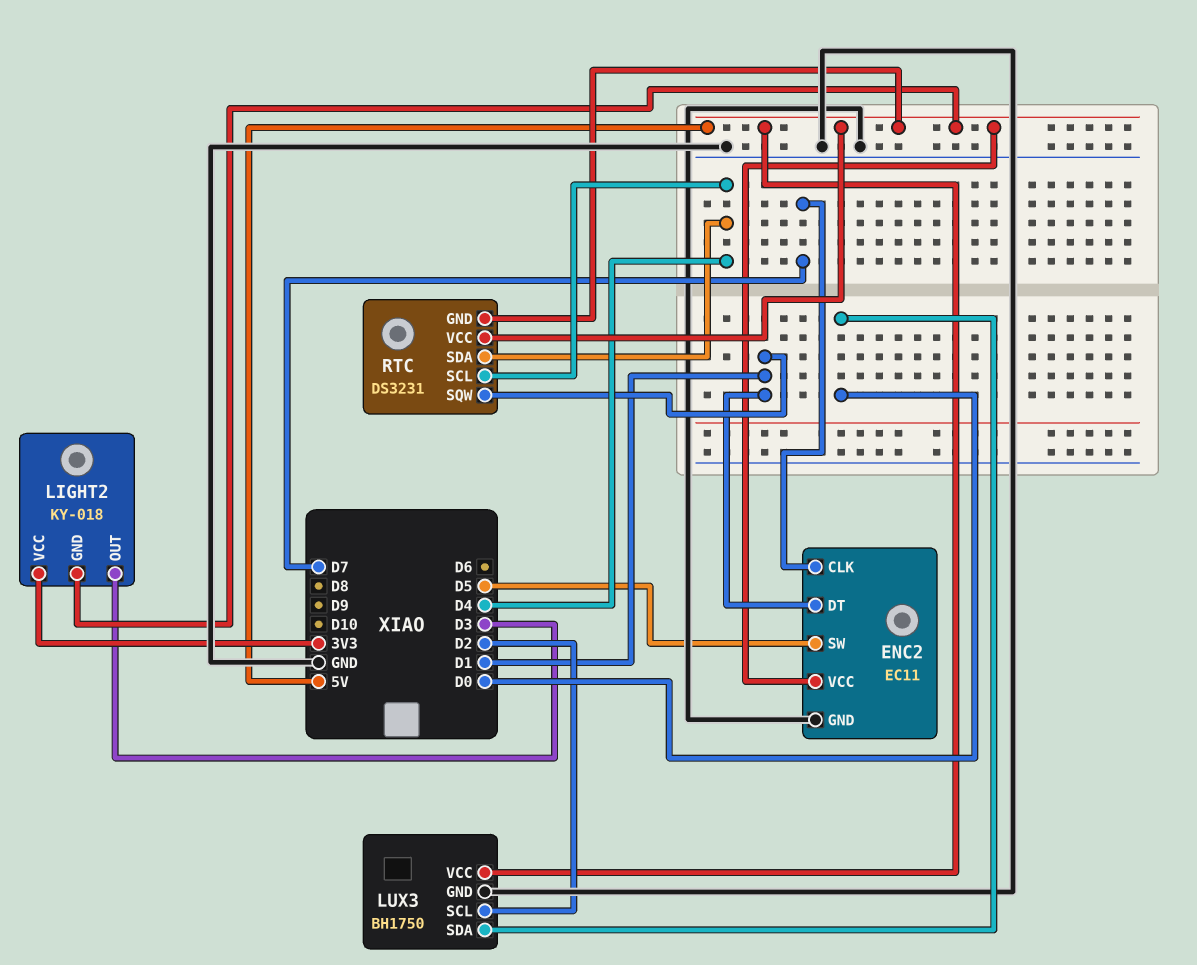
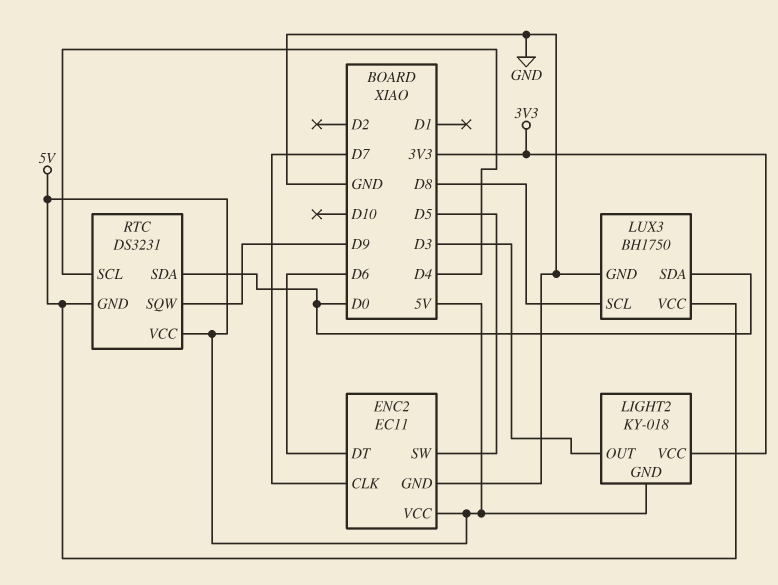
ENC2 pin DT: D1 -> D6
LUX3 pin SCL: D2 -> D8
RTC pin SDA: D4 -> D0
RTC pin SQW: D1 -> D9

